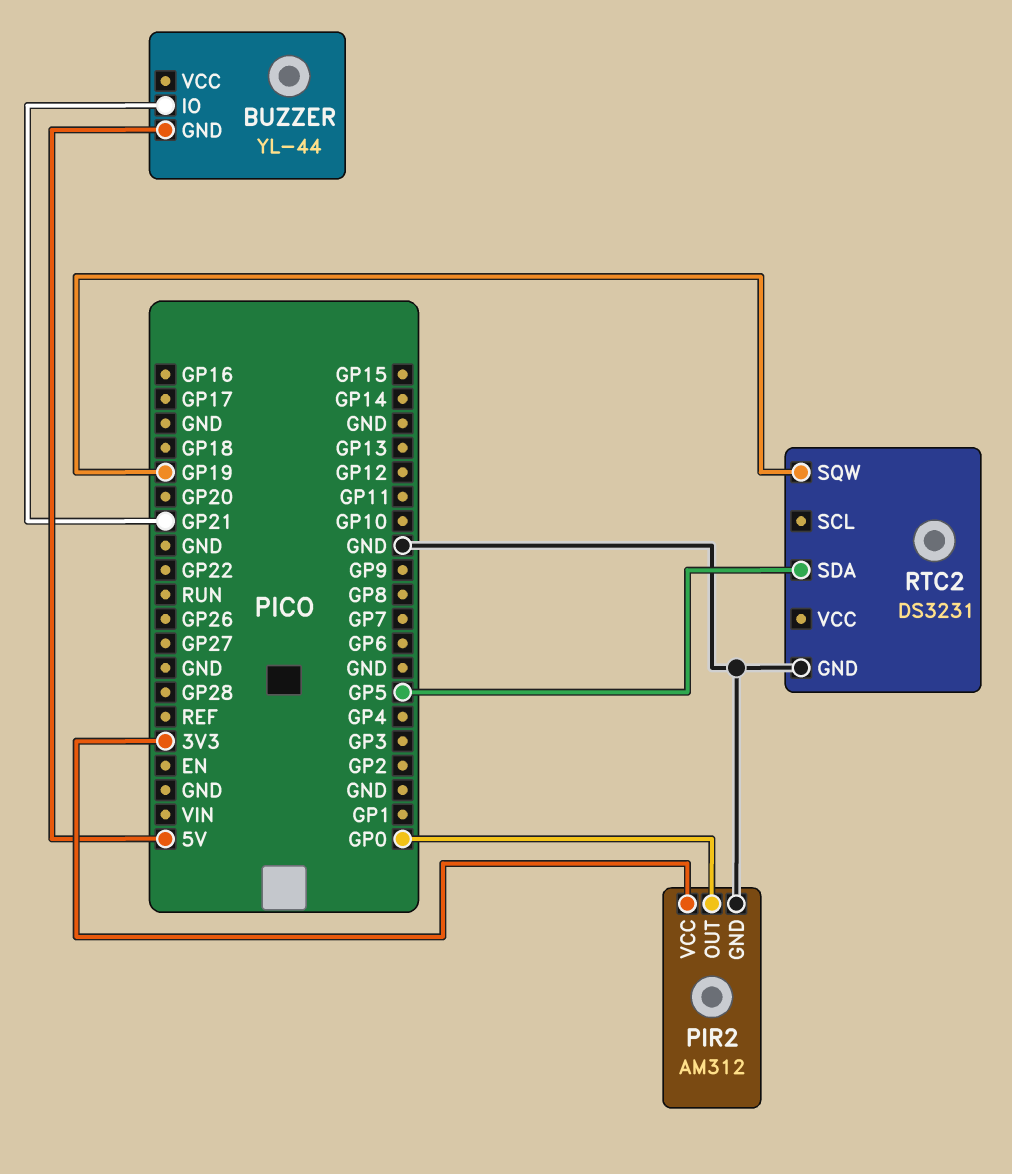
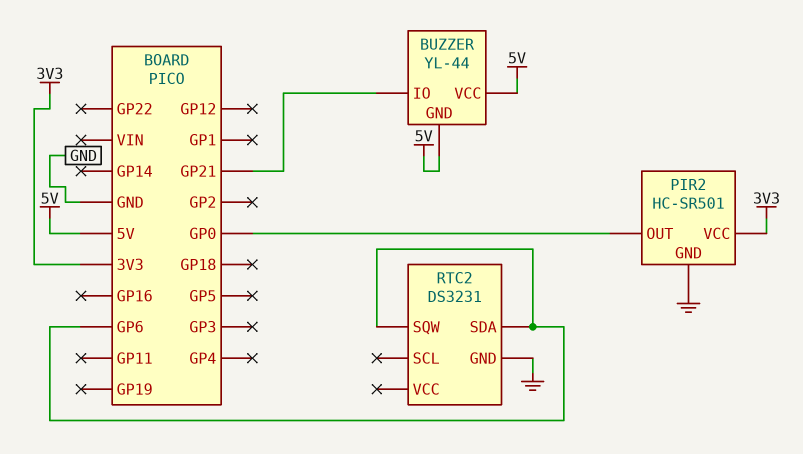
BUZZER pin VCC: none -> 5V
PIR2: AM312 -> HC-SR501
RTC2 pin SDA: GP5 -> GP6
RTC2 pin SQW: GP19 -> GP6

